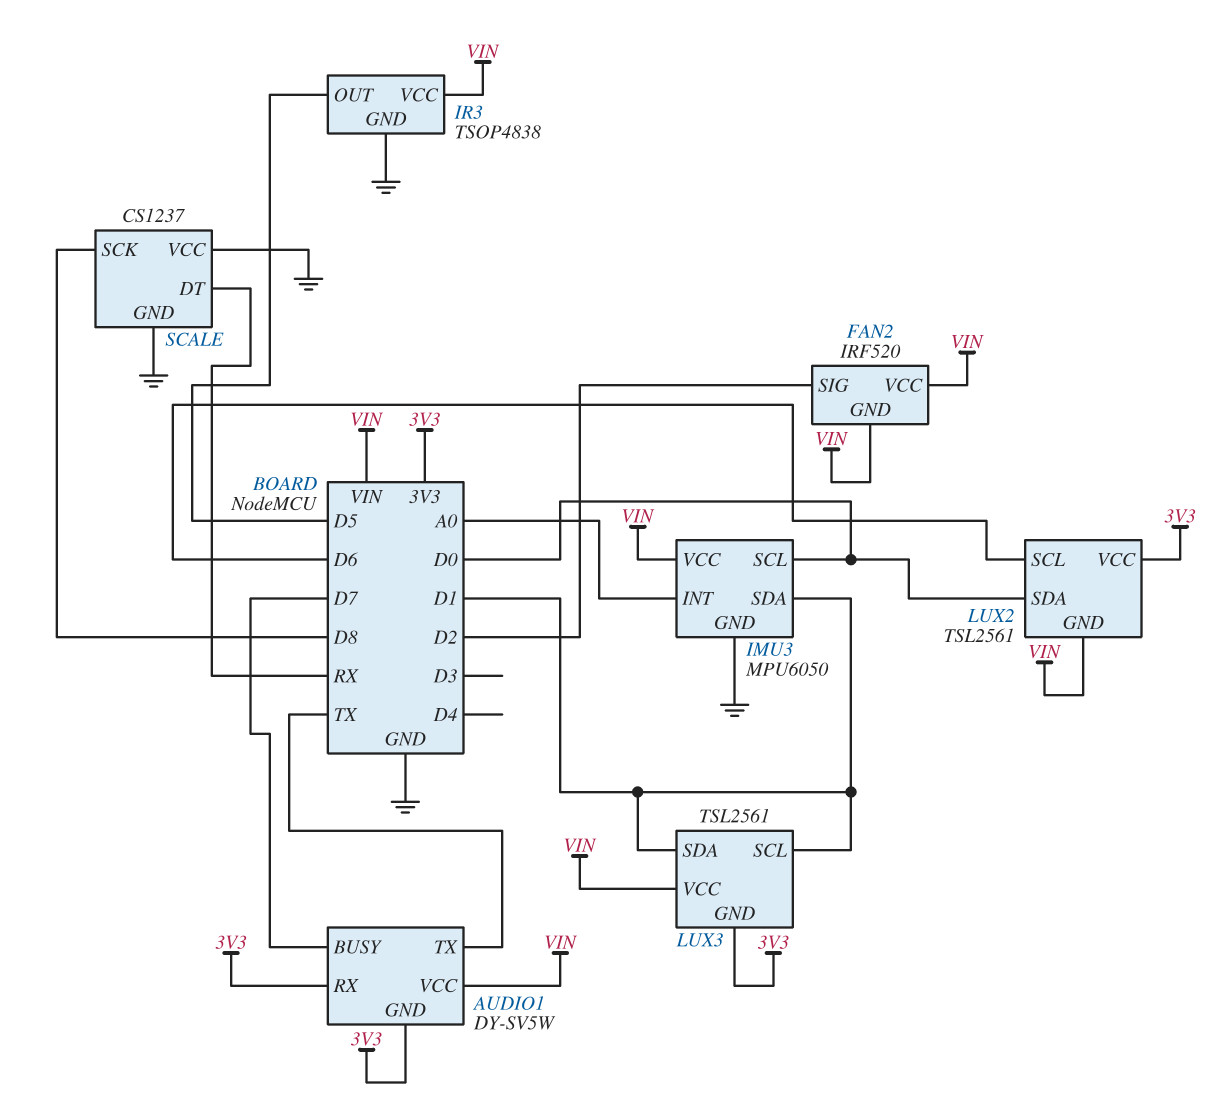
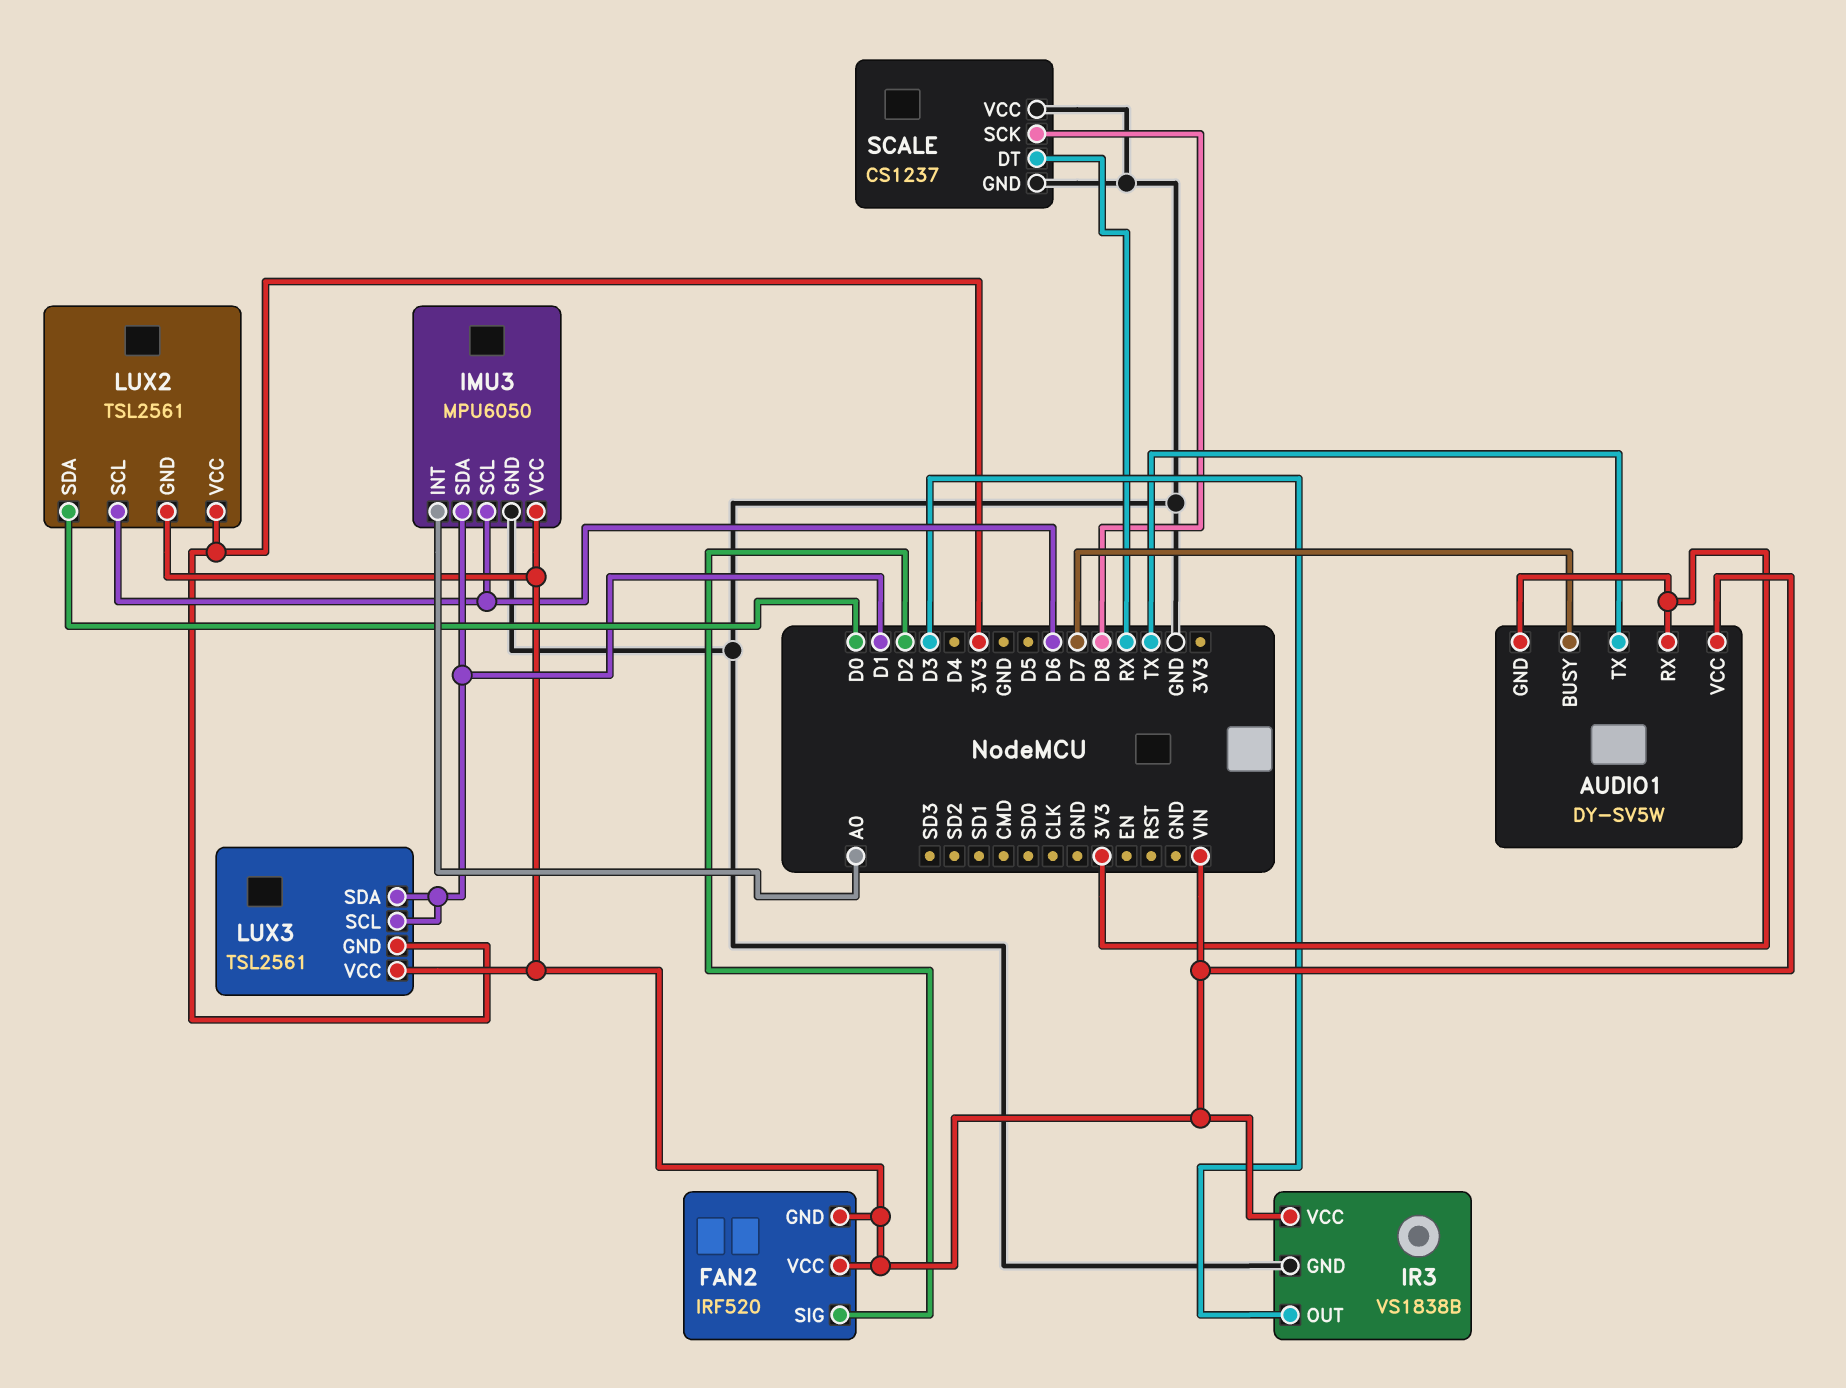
IMU3 pin SCL: D0 -> D6
IR3: TSOP4838 -> VS1838B
IR3 pin OUT: D5 -> D3

